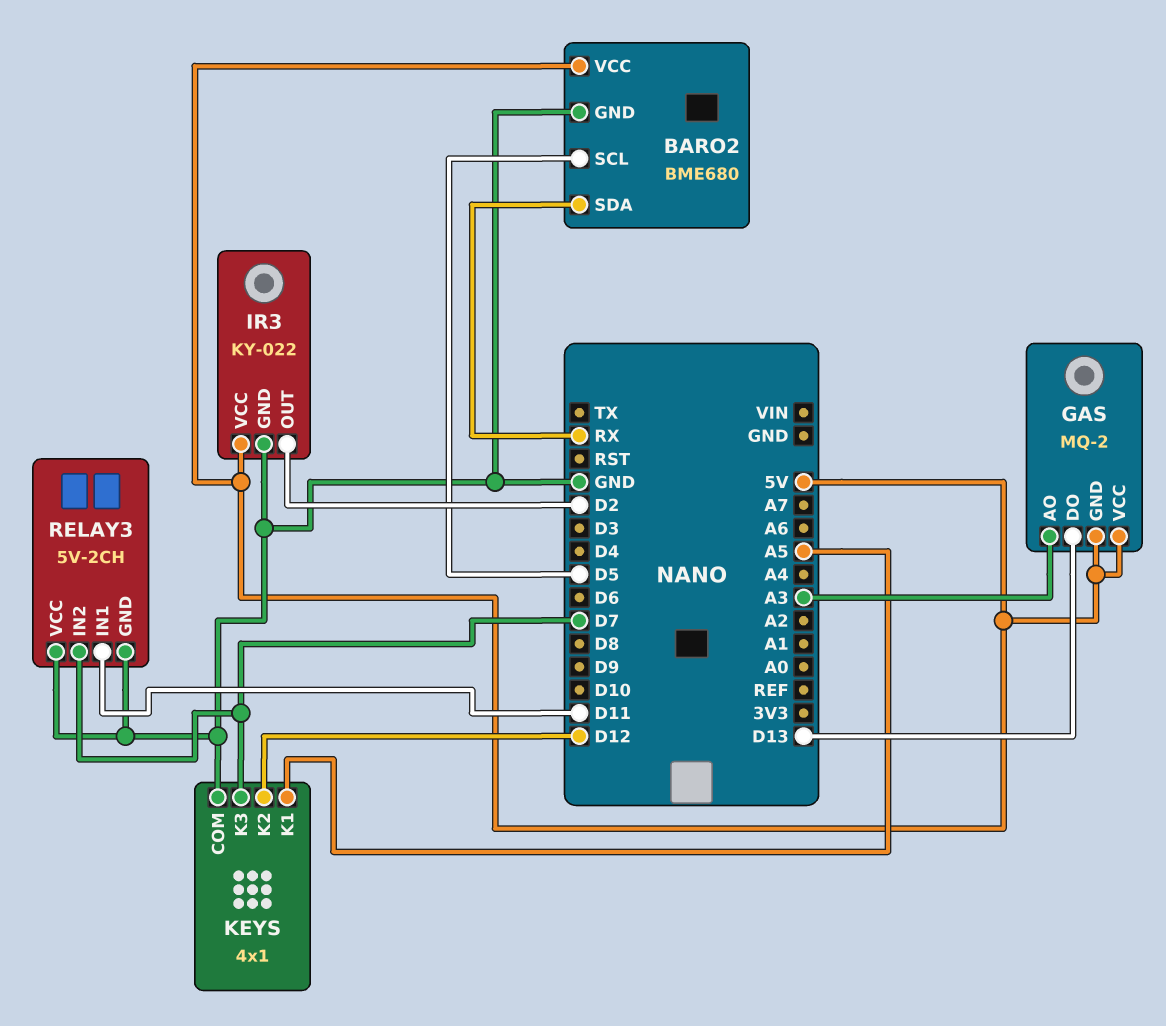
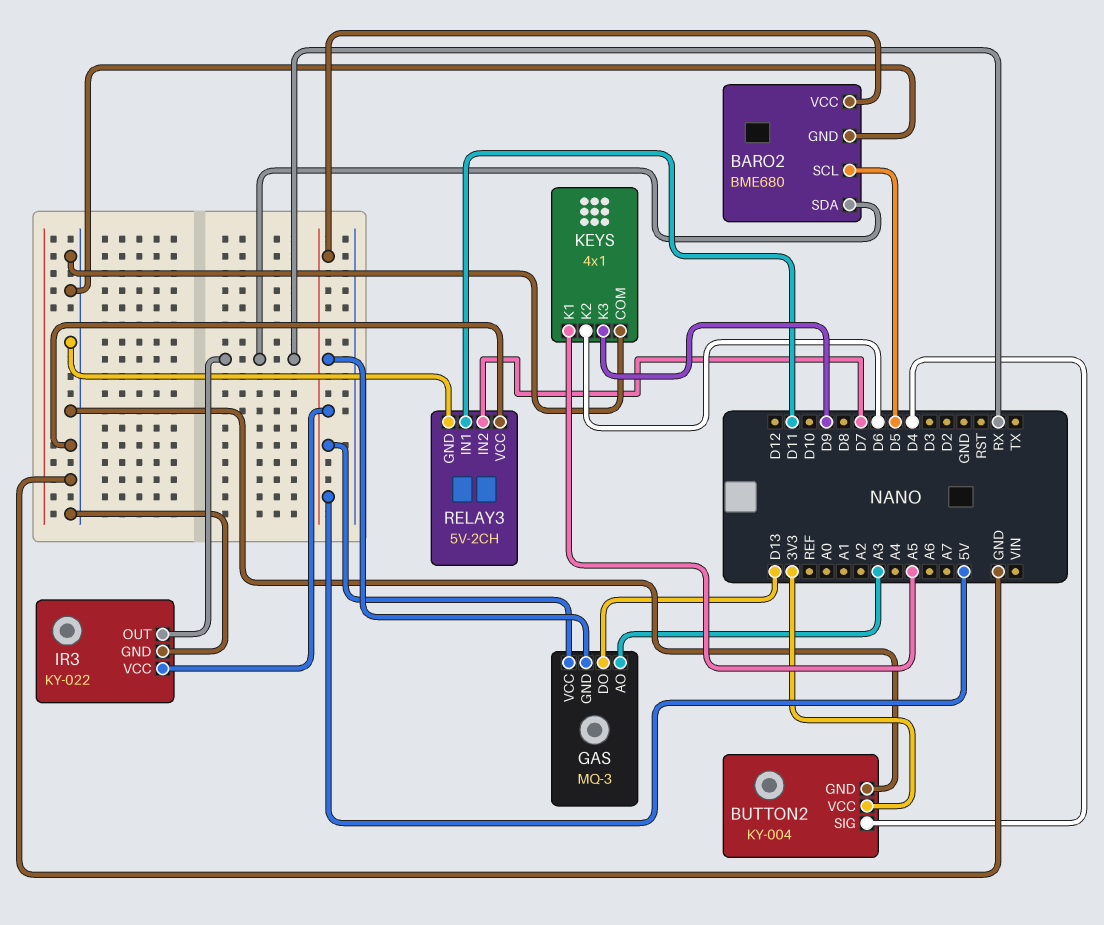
BUTTON2: none -> KY-004
BUTTON2 pin GND: none -> GND
BUTTON2 pin SIG: none -> D4
BUTTON2 pin VCC: none -> 3V3
GAS: MQ-2 -> MQ-3
IR3 pin OUT: D2 -> RX
KEYS pin K2: D12 -> D6
KEYS pin K3: D7 -> D9

